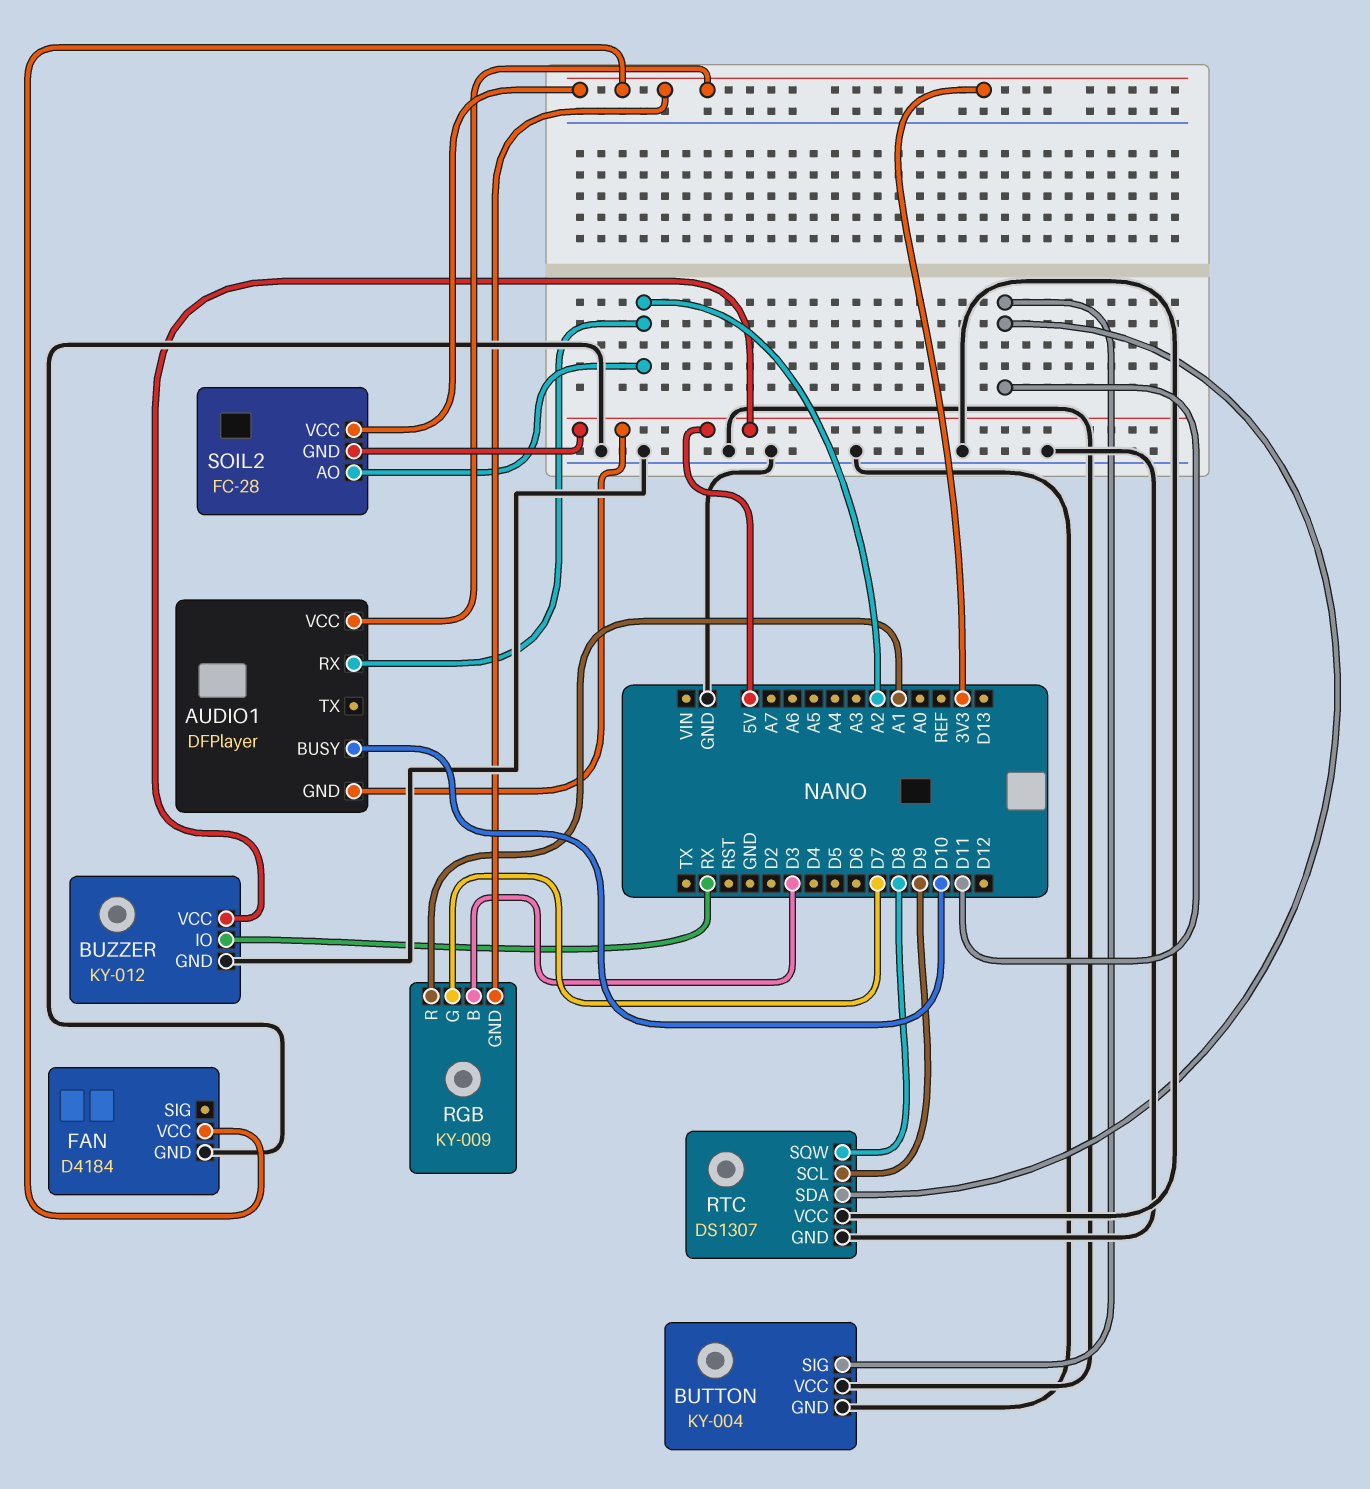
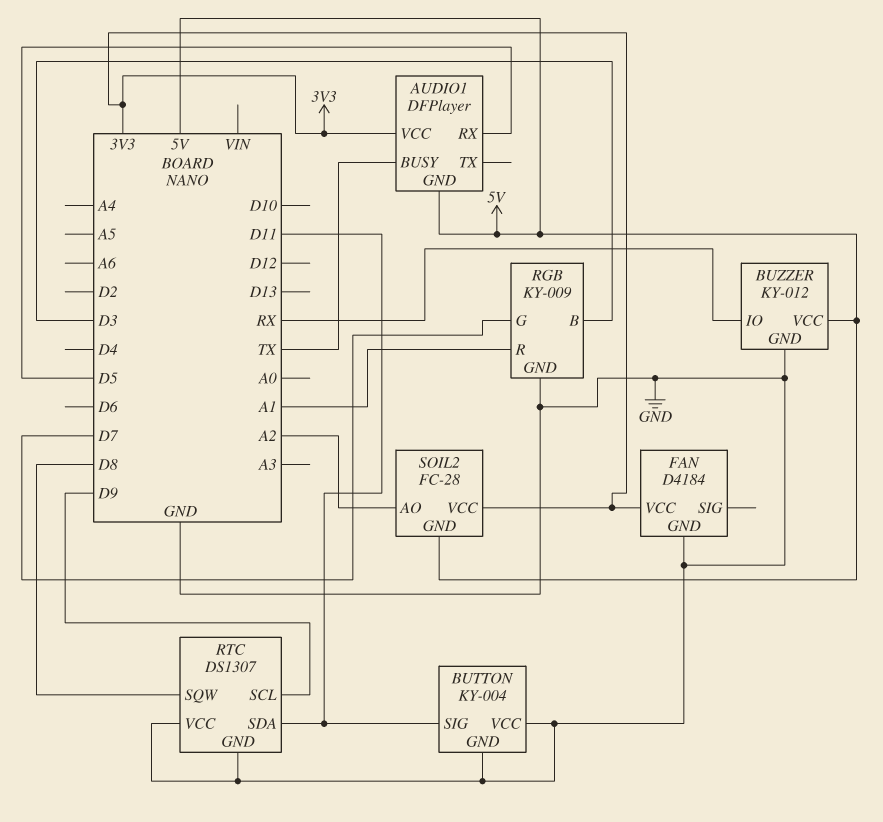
AUDIO1 pin BUSY: D10 -> TX
AUDIO1 pin RX: A2 -> D5
RGB pin GND: 3V3 -> GND

